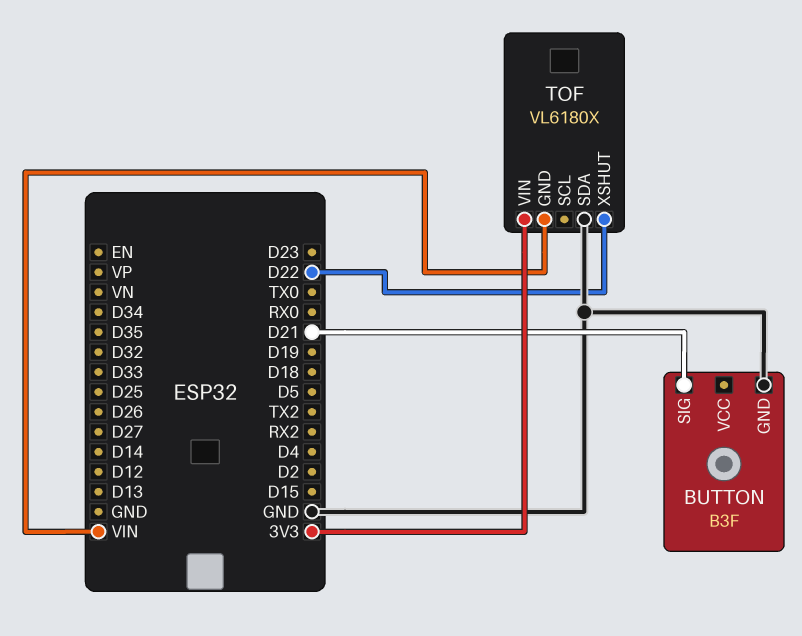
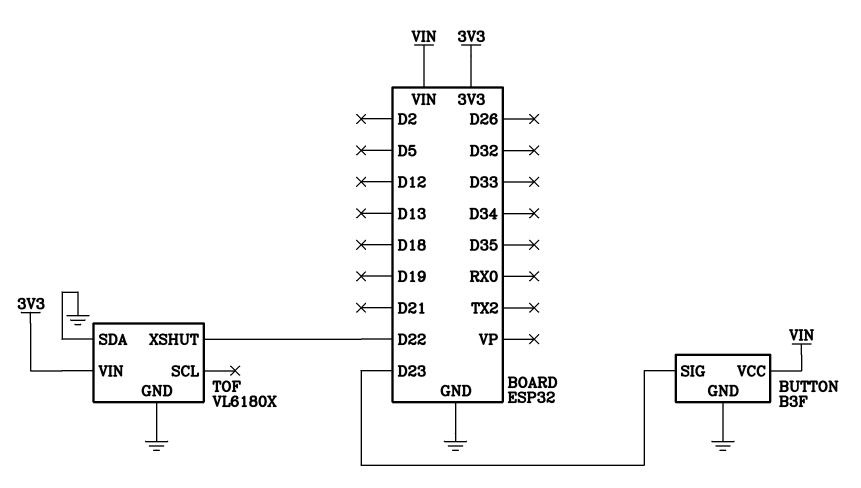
BUTTON pin SIG: D21 -> D23
BUTTON pin VCC: none -> VIN
TOF pin GND: VIN -> GND

